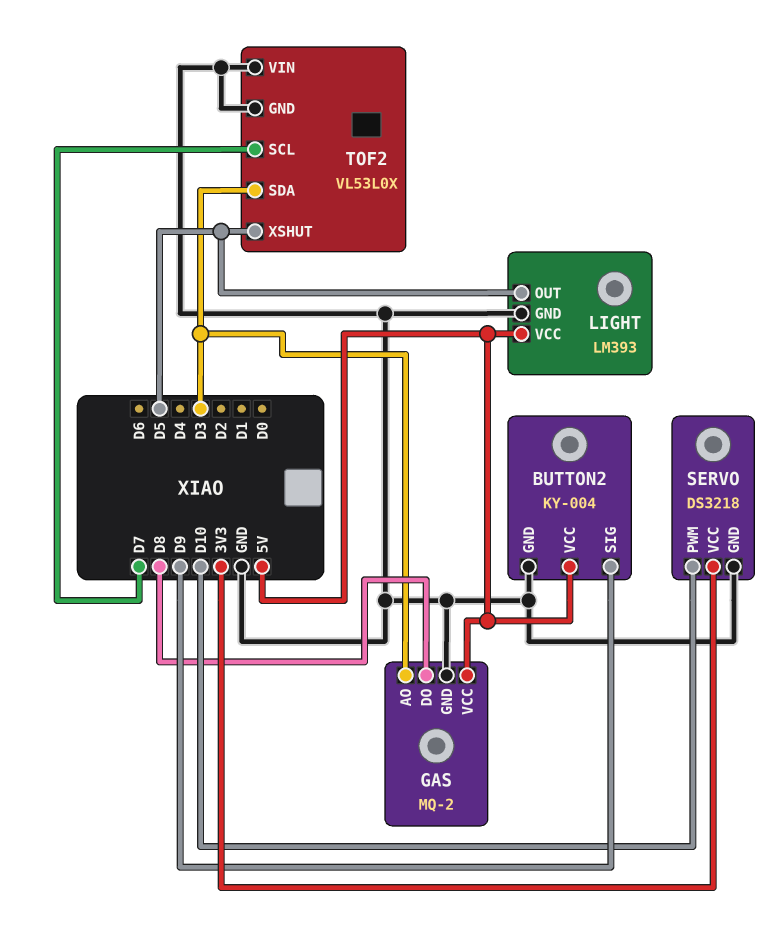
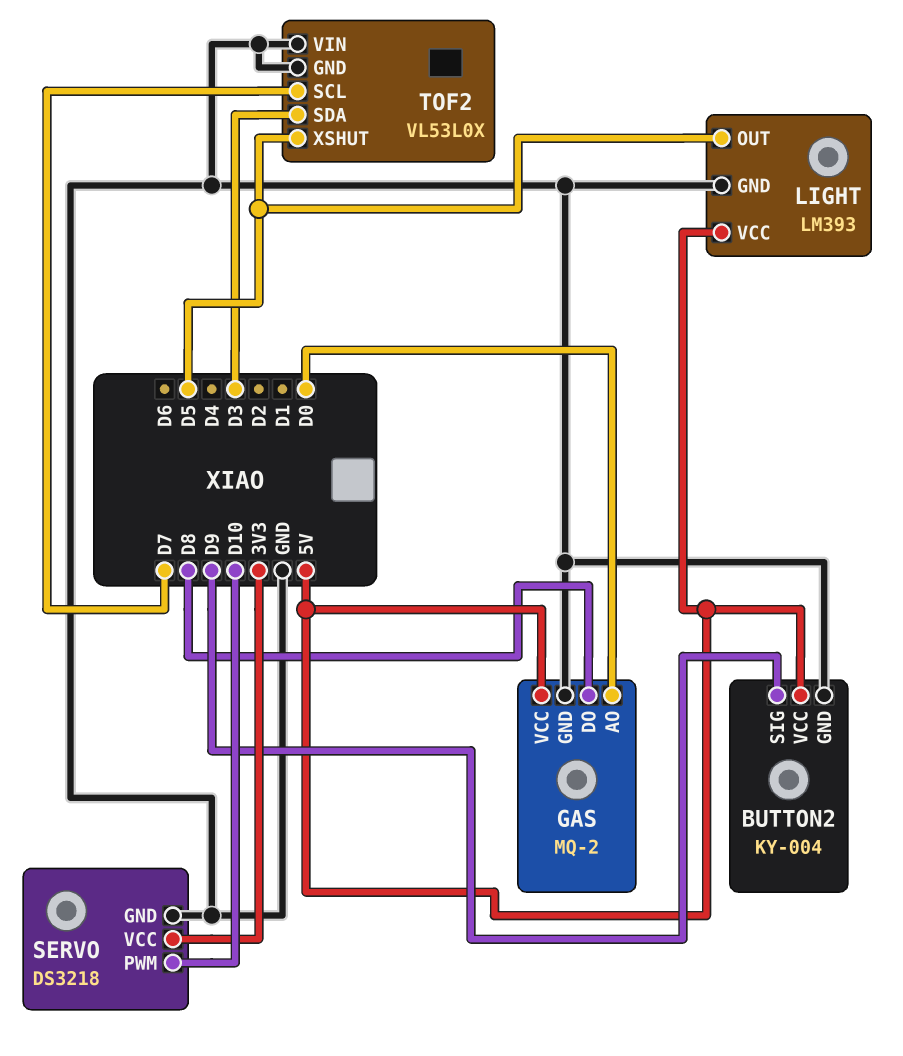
GAS pin AO: D3 -> D0

